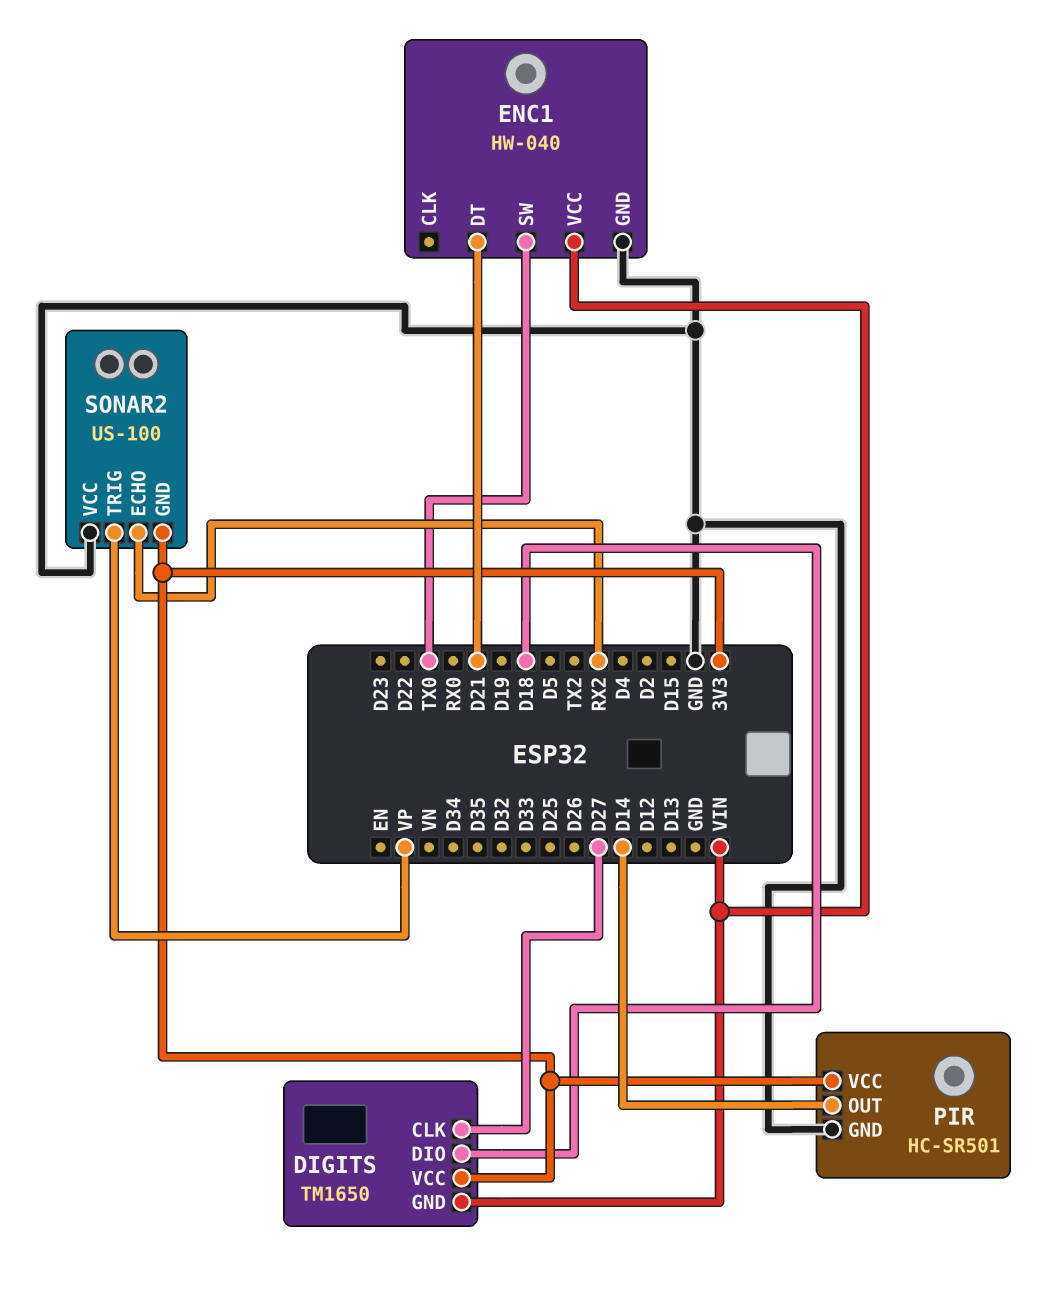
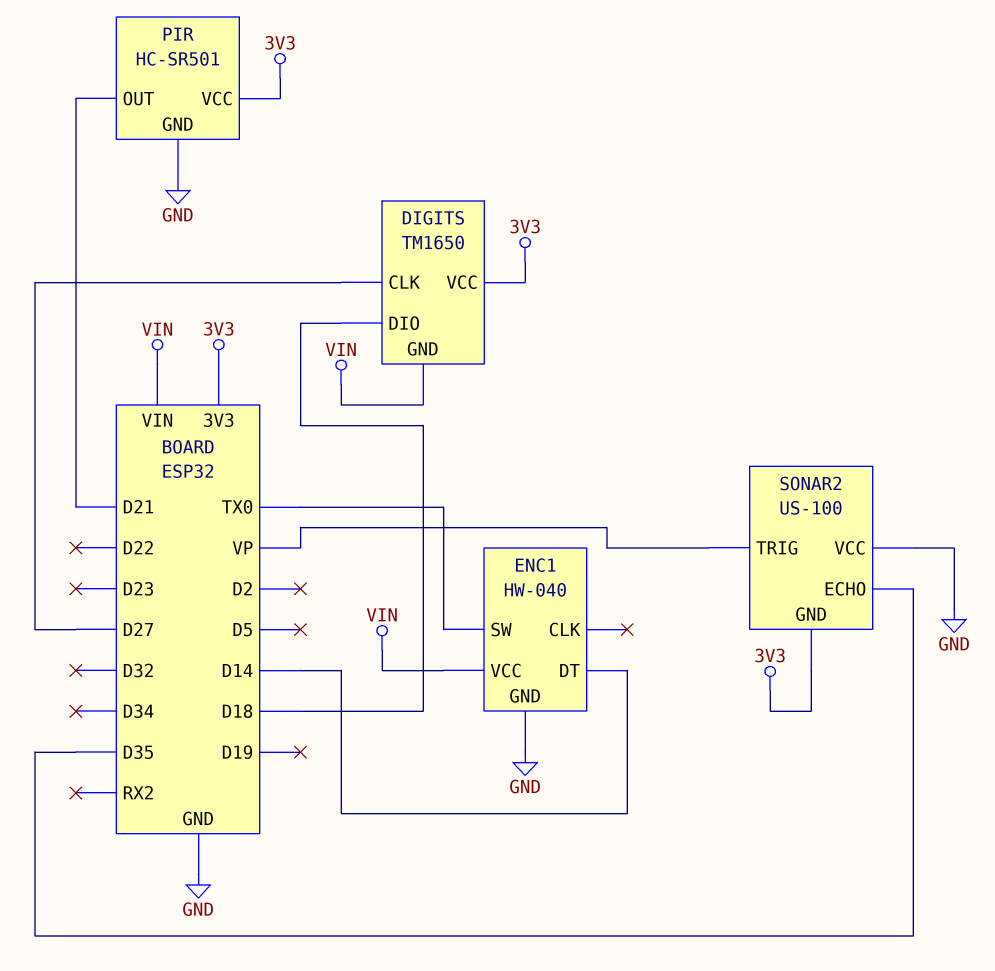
ENC1 pin DT: D21 -> D14
PIR pin OUT: D14 -> D21
SONAR2 pin ECHO: RX2 -> D35

